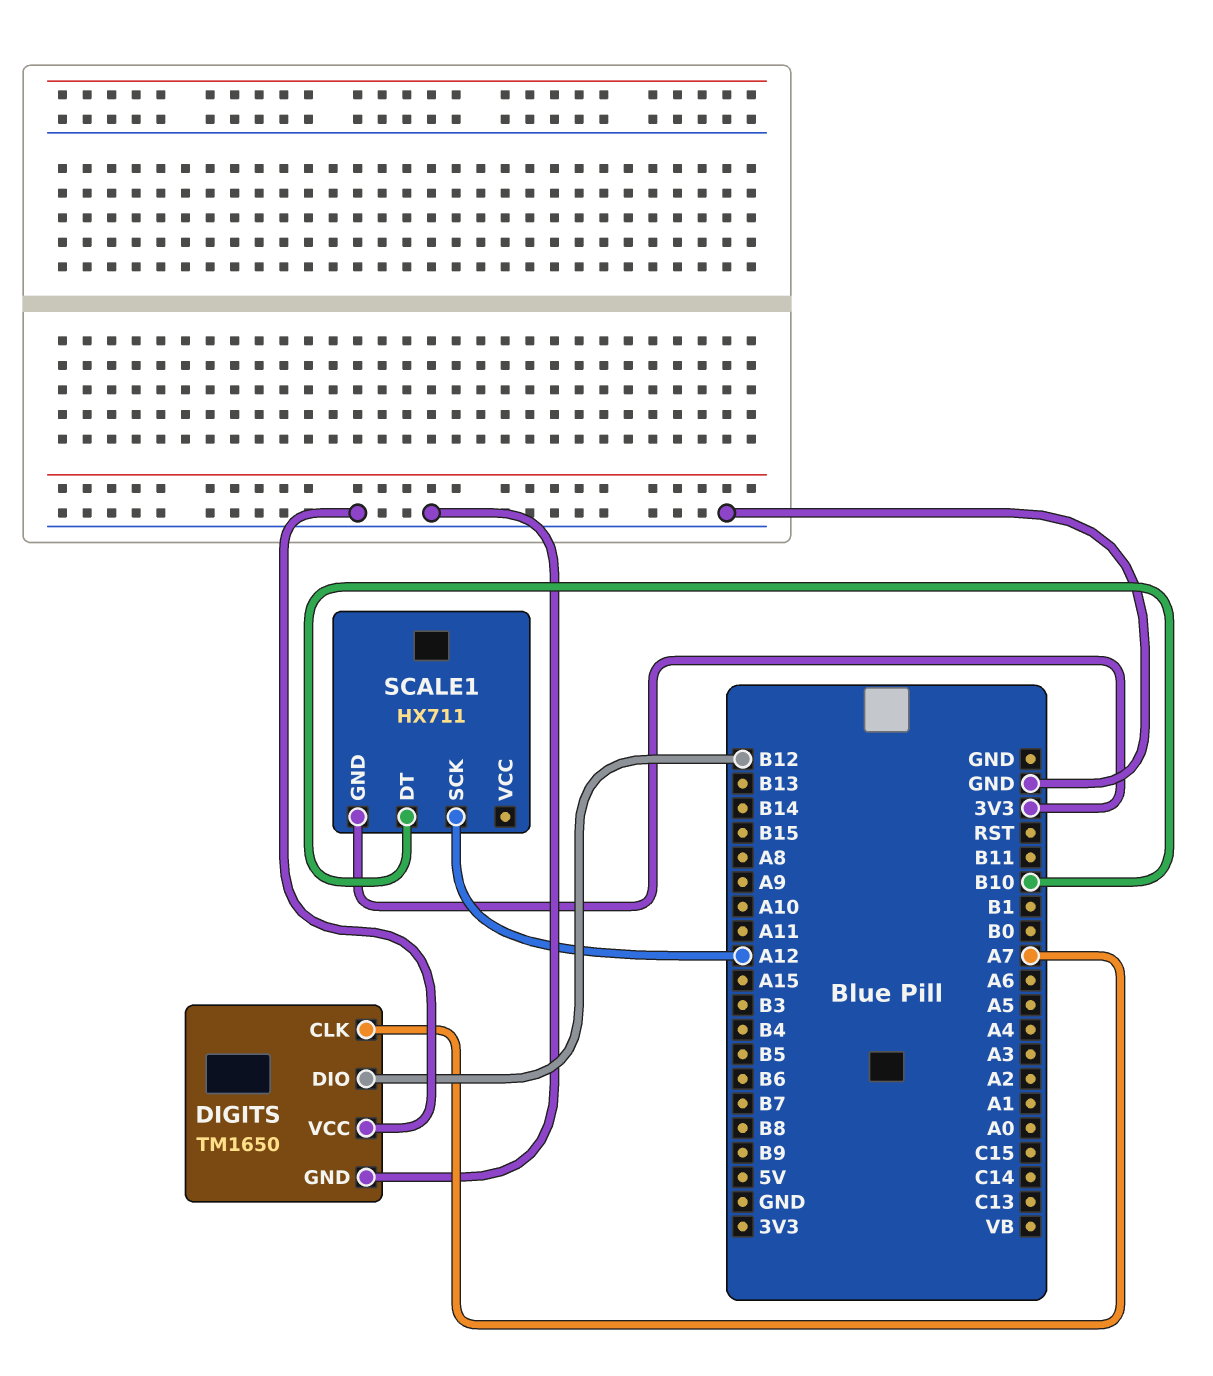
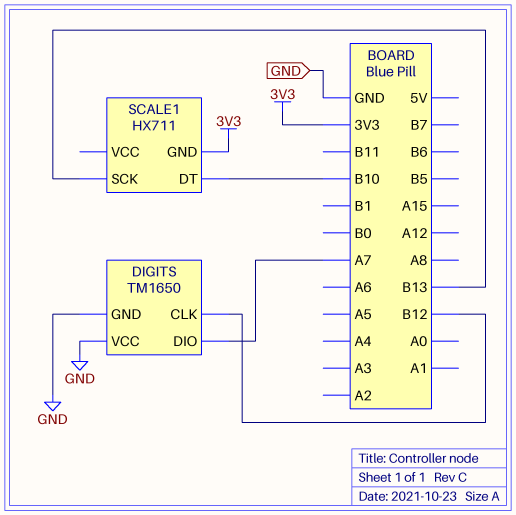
DIGITS pin CLK: A7 -> B12
DIGITS pin DIO: B12 -> A7
SCALE1 pin SCK: A12 -> B13

